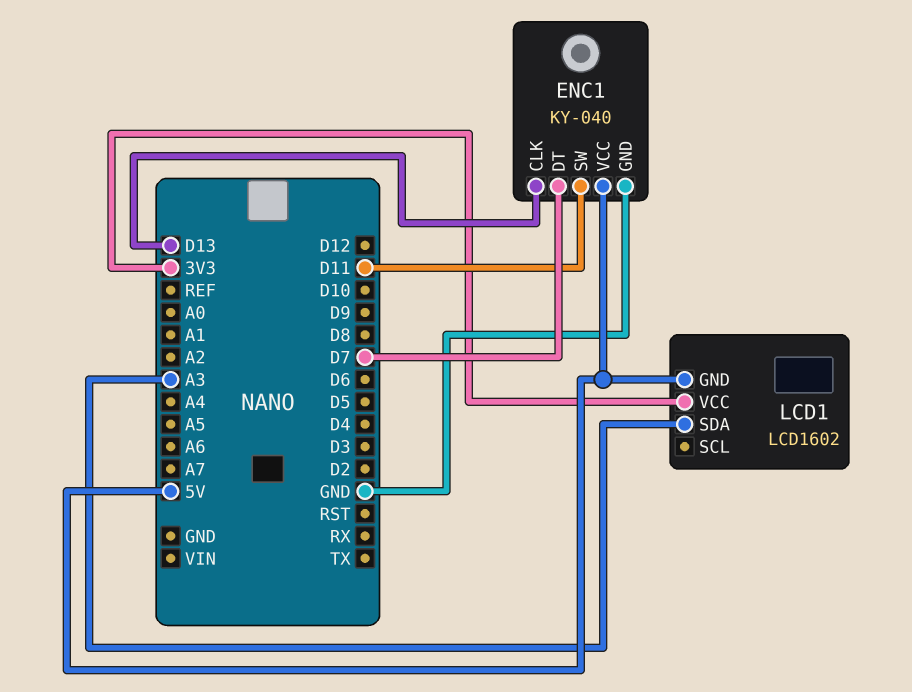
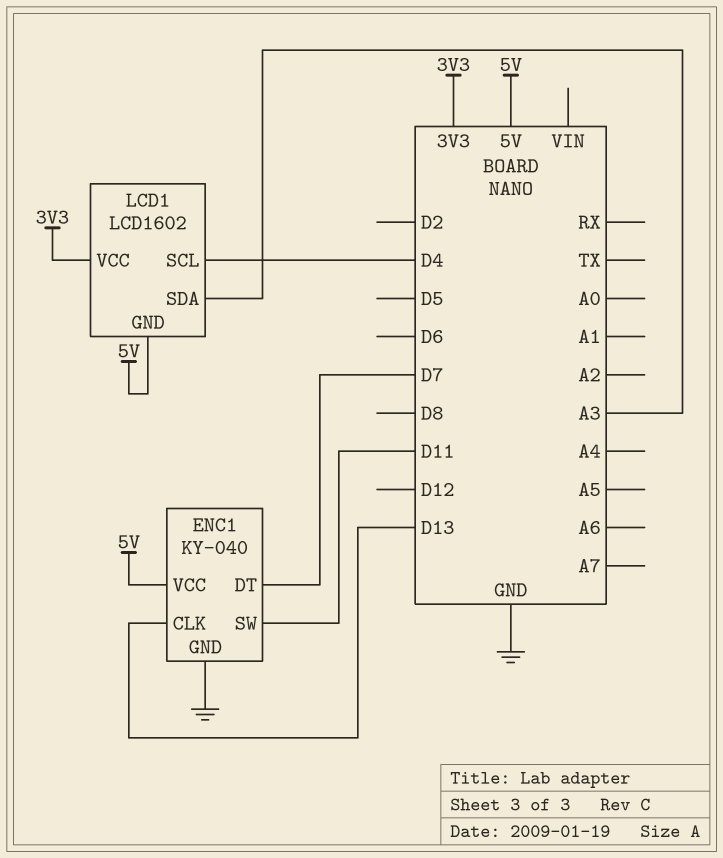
LCD1 pin SCL: none -> D4

